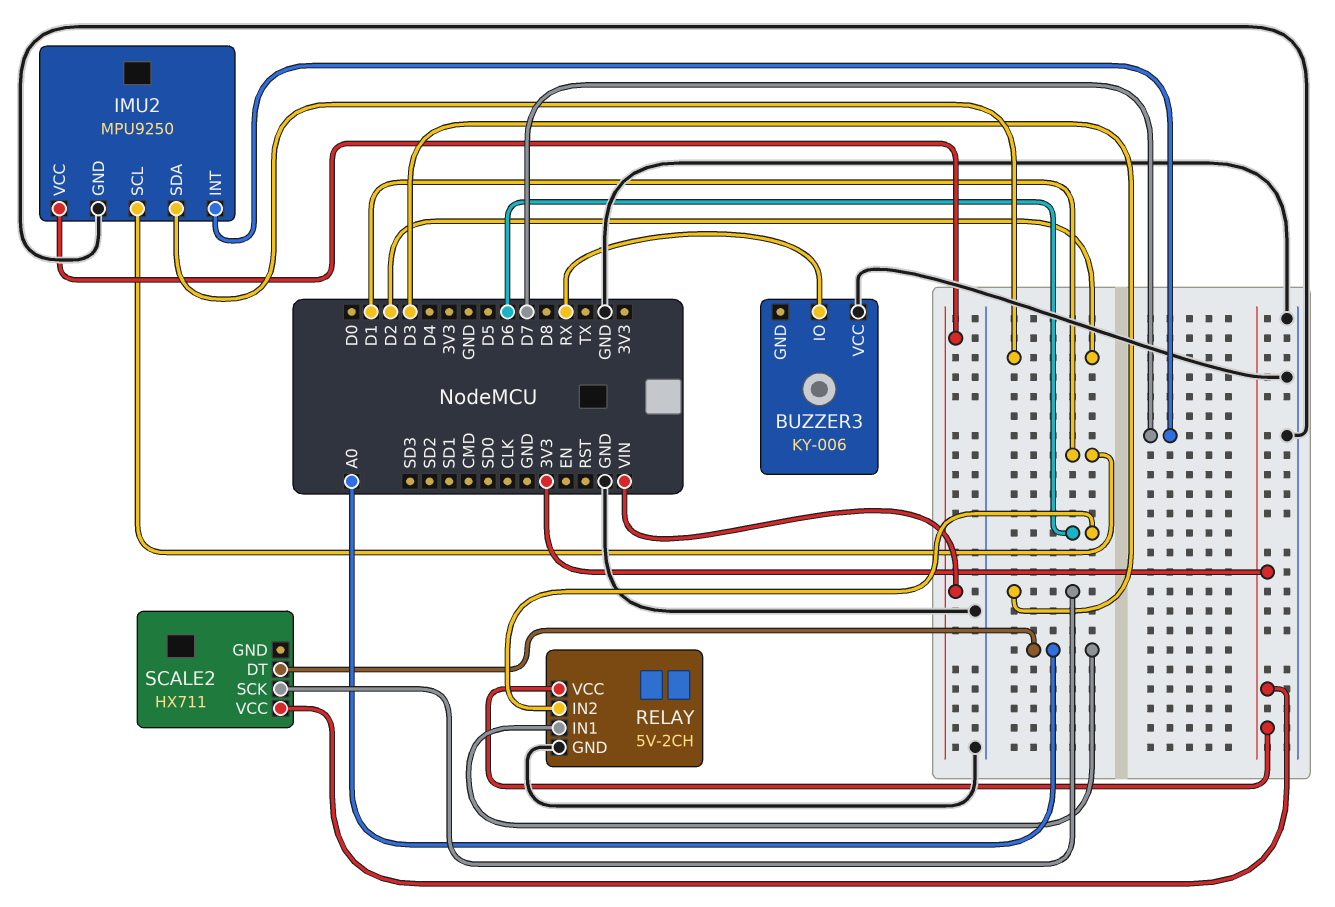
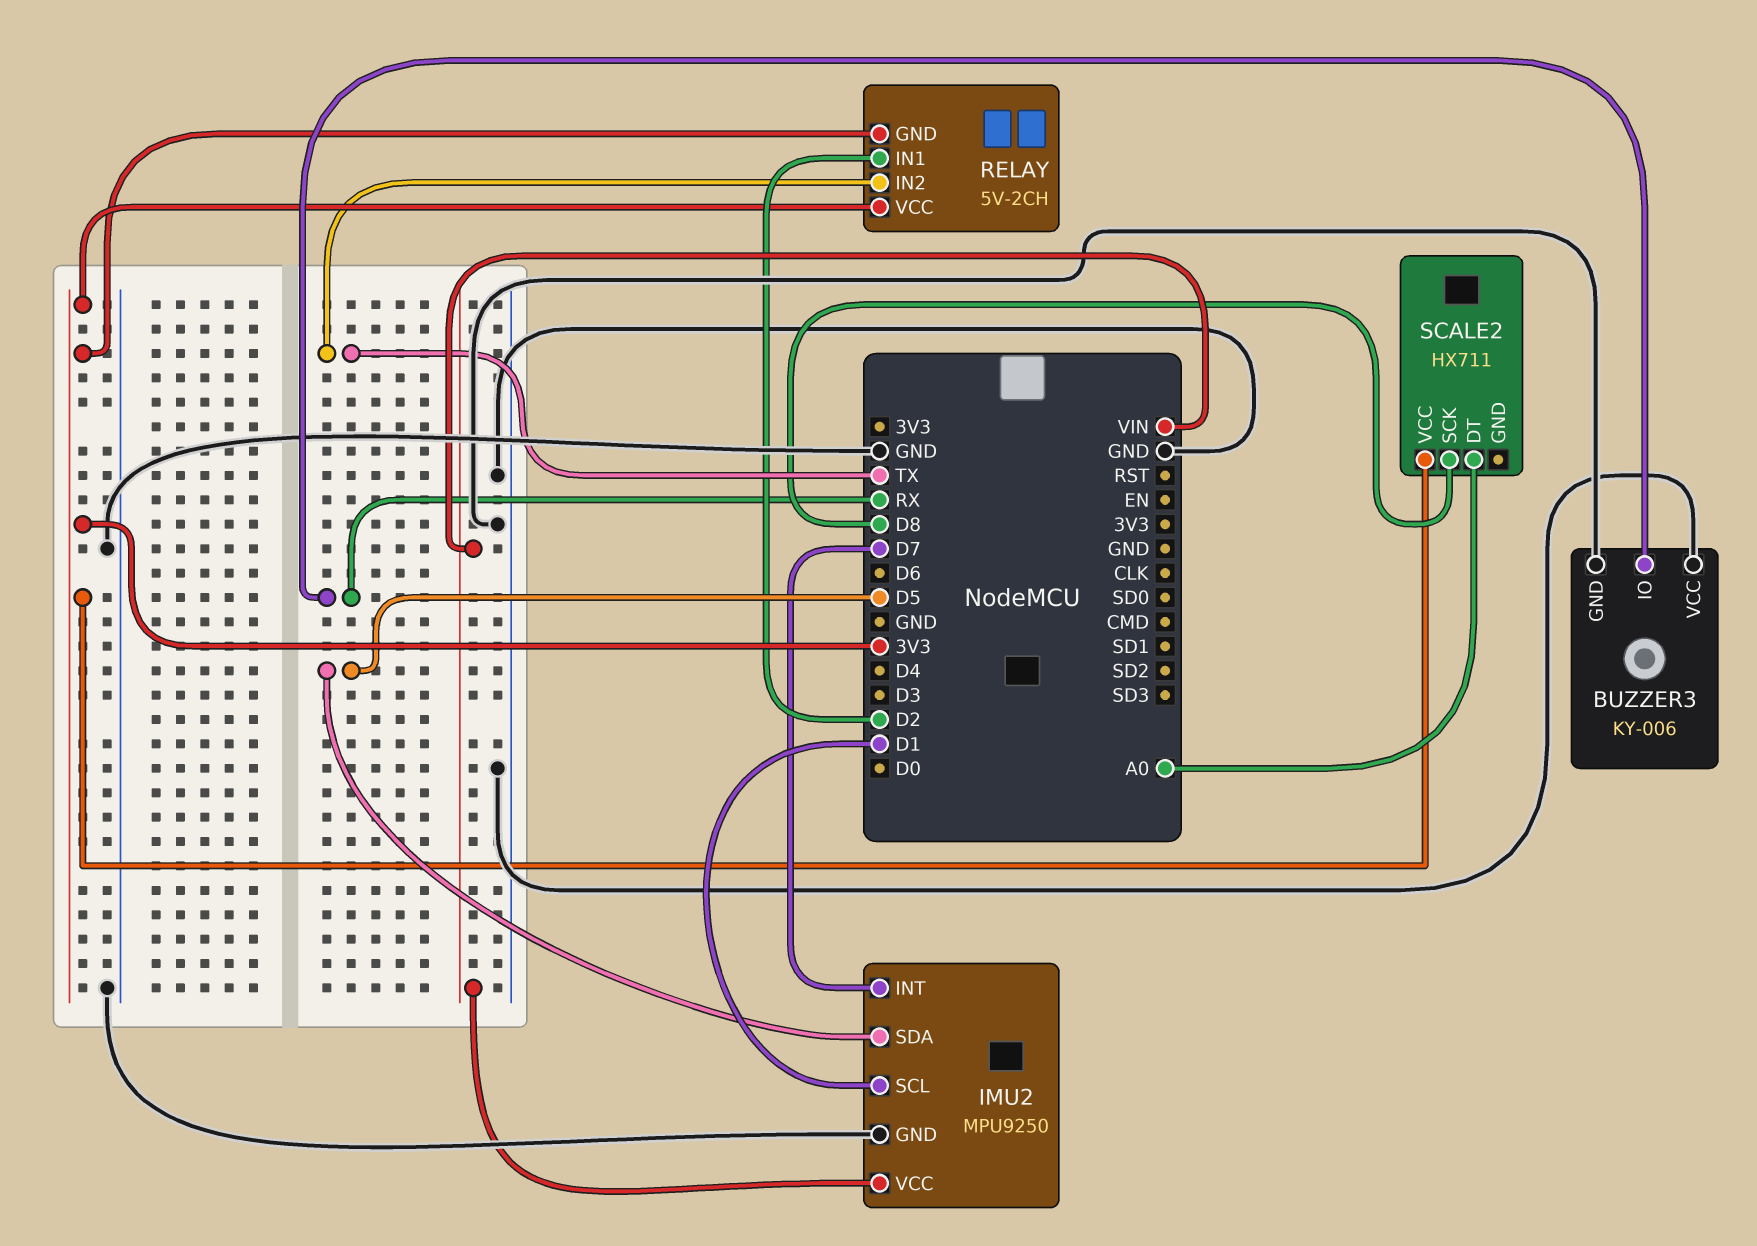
BUZZER3 pin GND: none -> GND
IMU2 pin SDA: D2 -> D5
RELAY pin GND: GND -> 3V3
RELAY pin IN1: A0 -> D2
RELAY pin IN2: D6 -> TX
SCALE2 pin SCK: D3 -> D8

